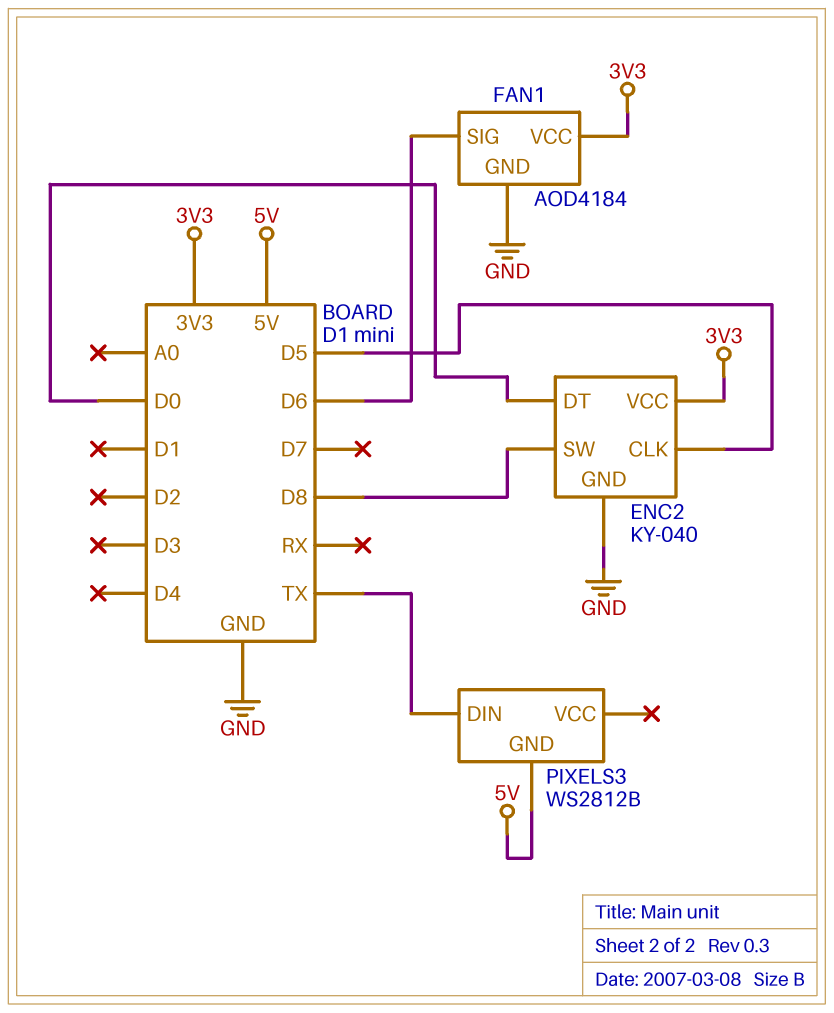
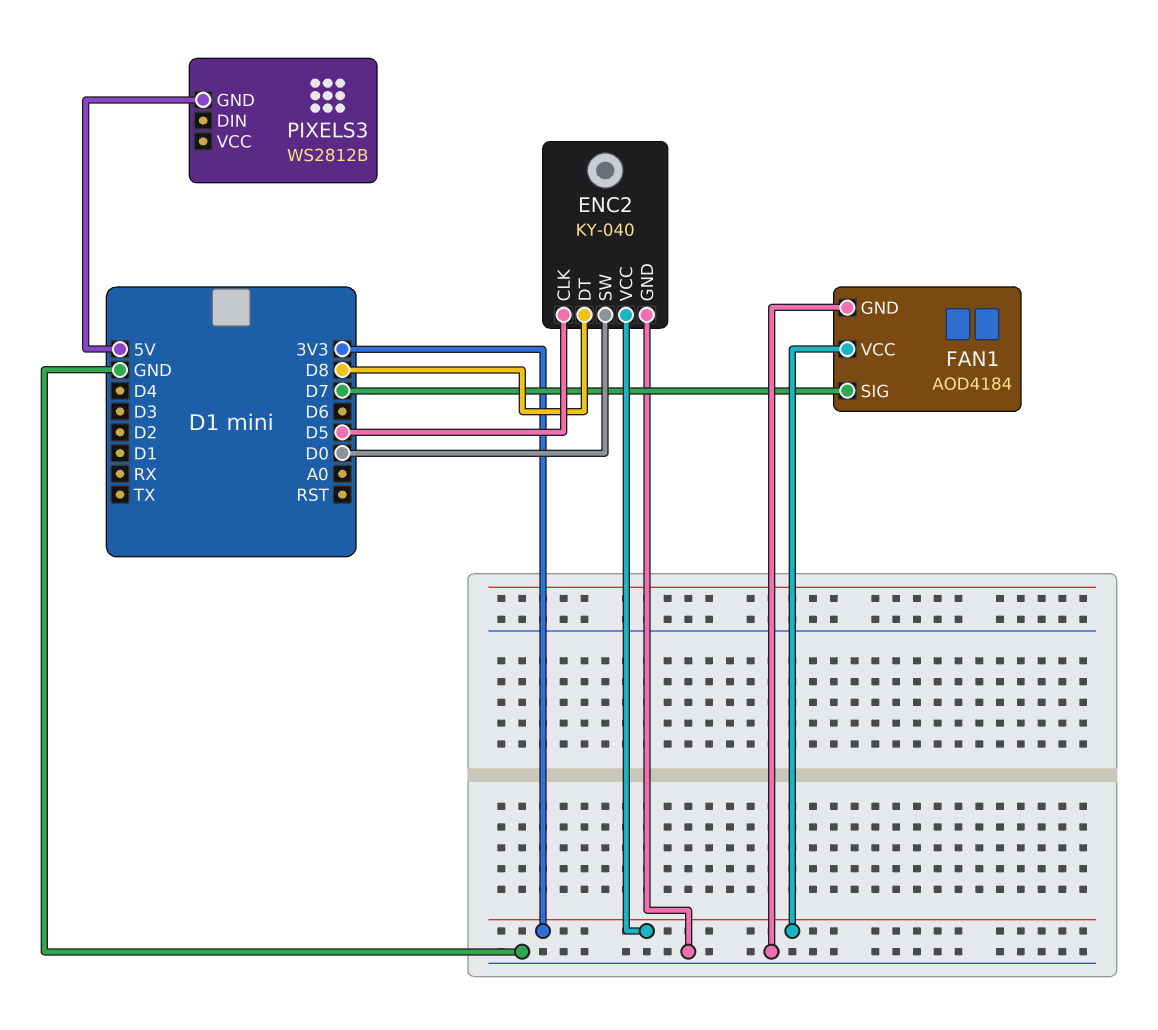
ENC2 pin DT: D0 -> D8
ENC2 pin SW: D8 -> D0
FAN1 pin SIG: D6 -> D7
PIXELS3 pin DIN: TX -> none

